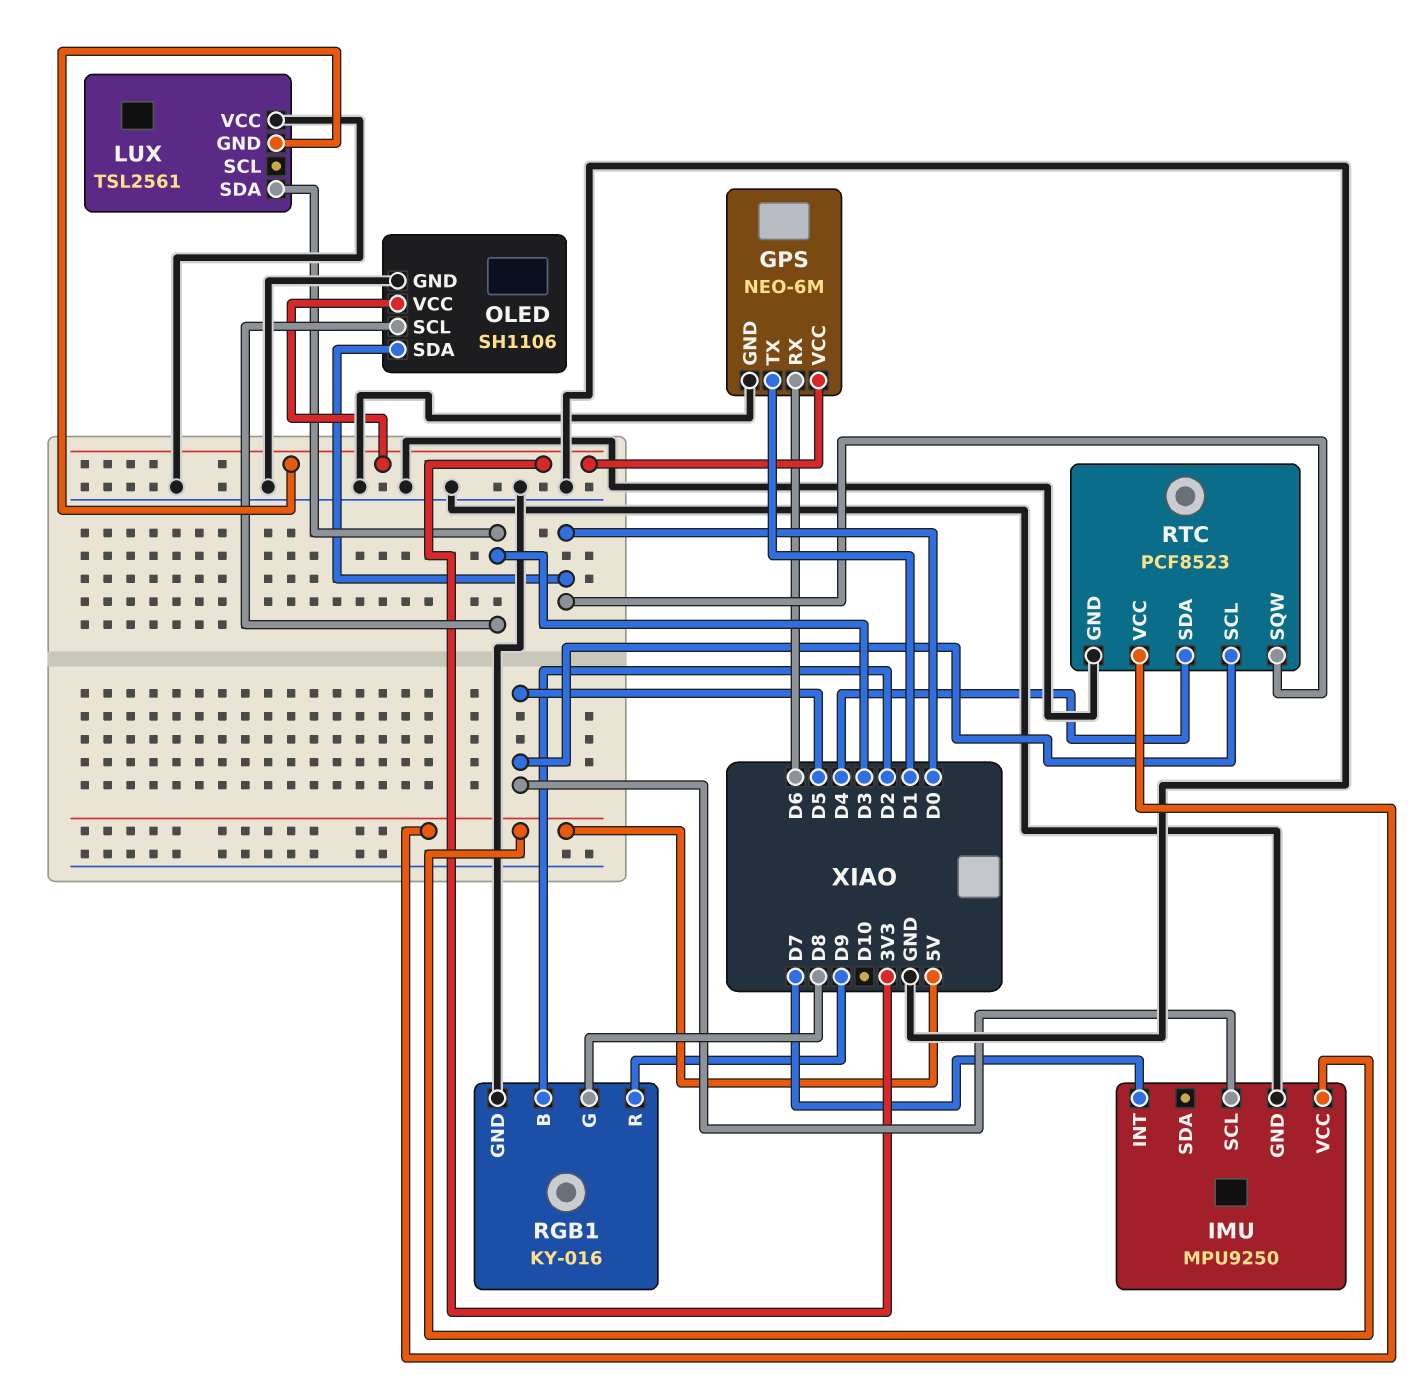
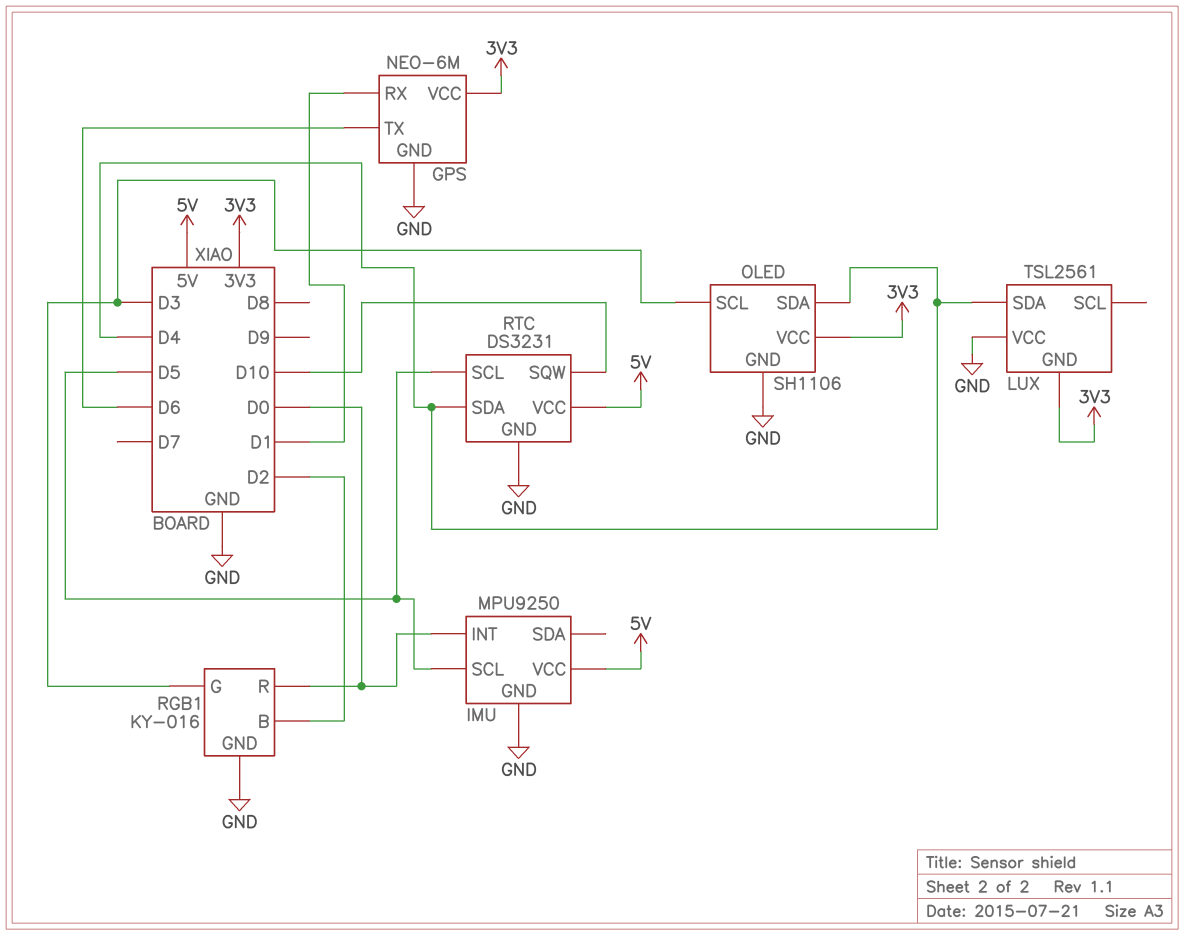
GPS pin RX: D6 -> D1
GPS pin TX: D1 -> D6
IMU pin INT: D7 -> D0
LUX pin SDA: D3 -> D4
OLED pin SDA: D0 -> D4
RGB1 pin G: D8 -> D3
RGB1 pin R: D9 -> D0
RTC: PCF8523 -> DS3231
RTC pin SQW: D0 -> D10

